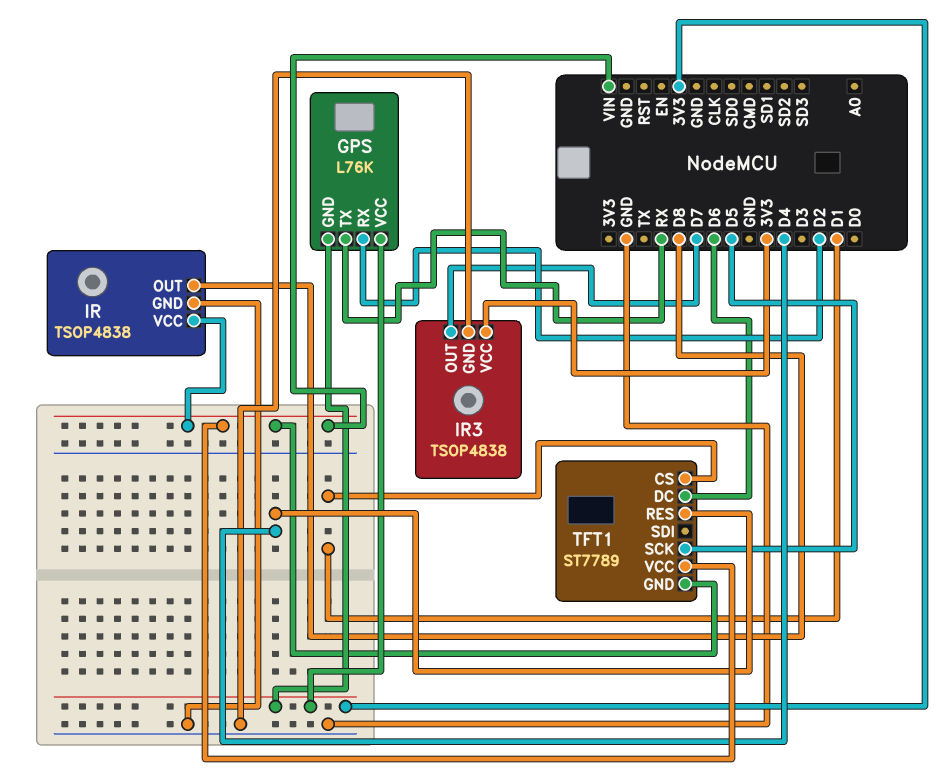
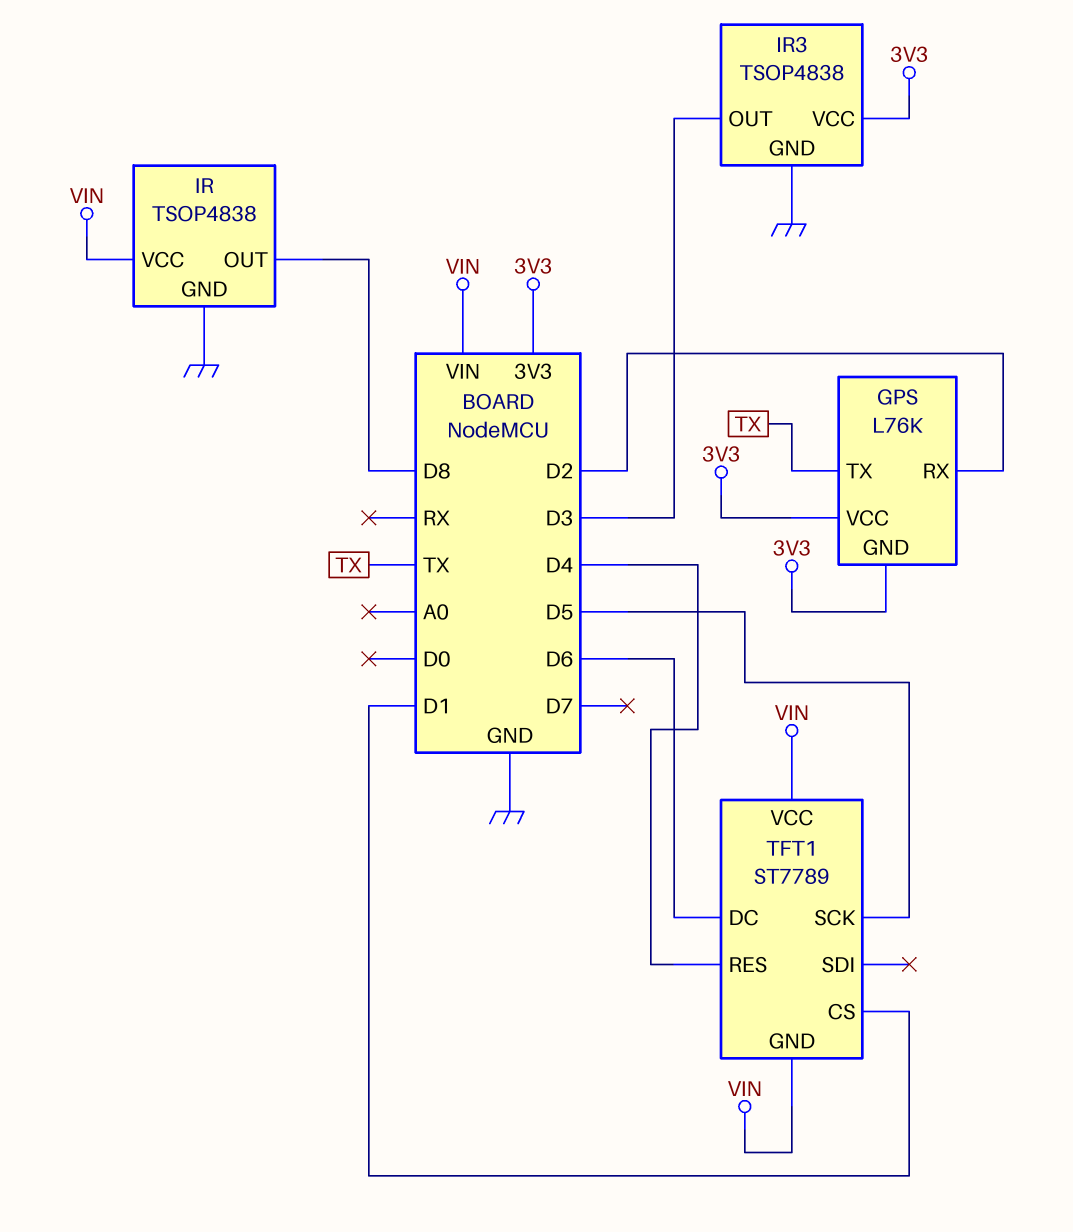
GPS pin TX: RX -> TX
IR3 pin OUT: D7 -> D3

